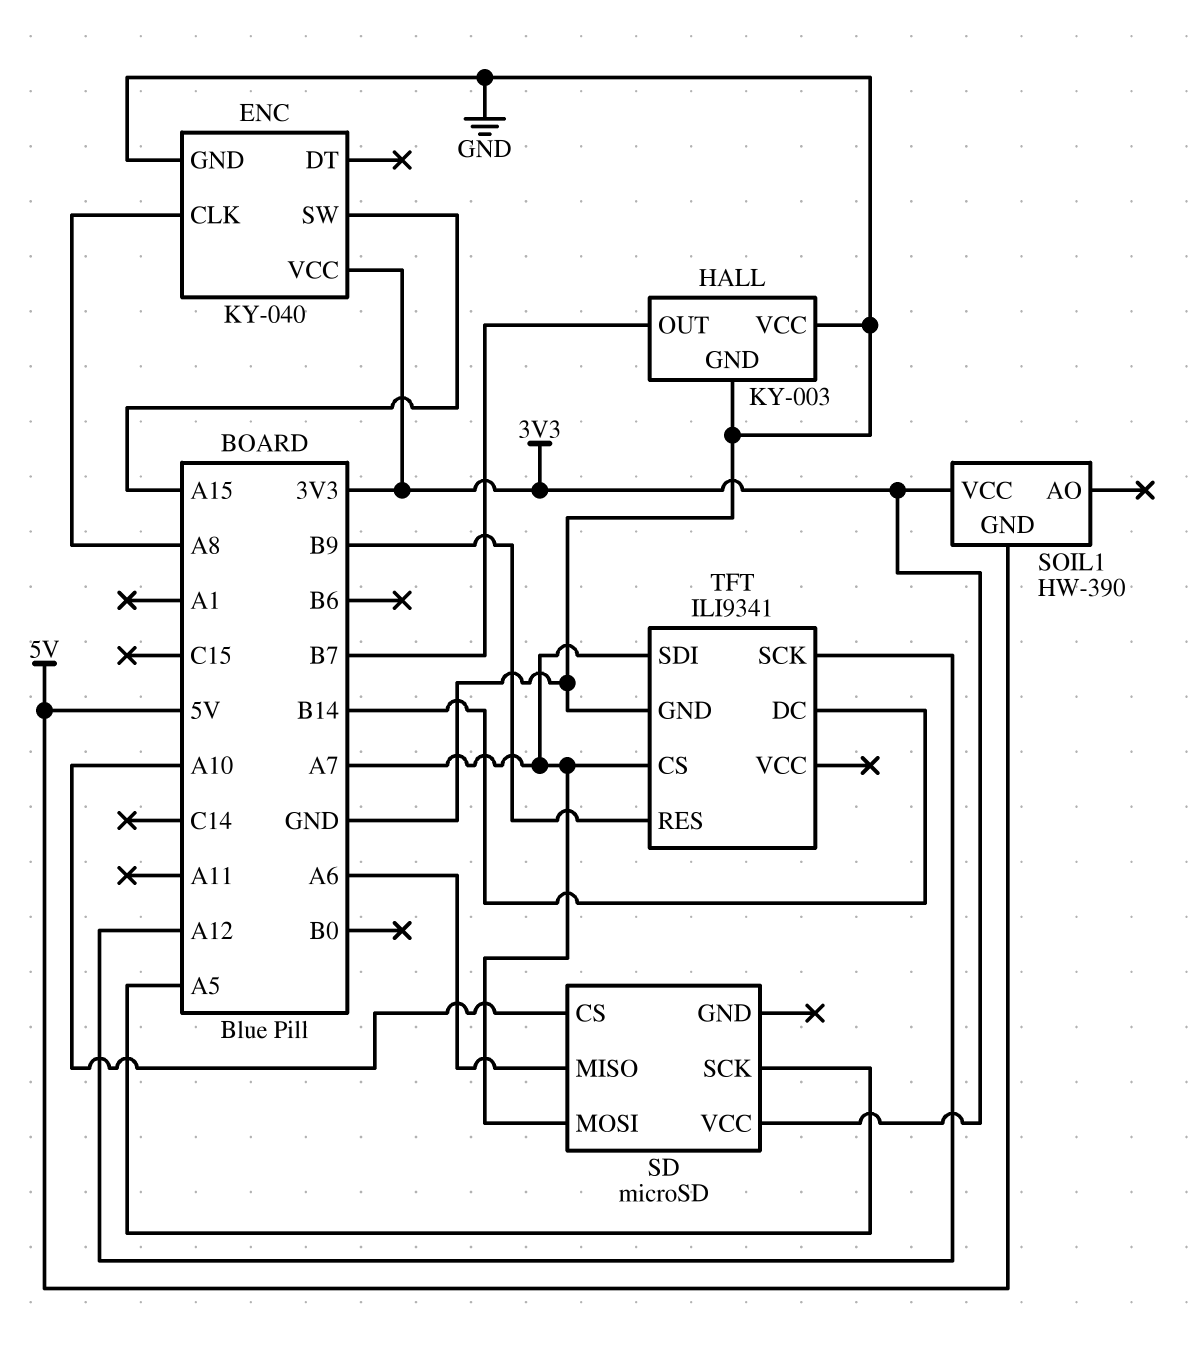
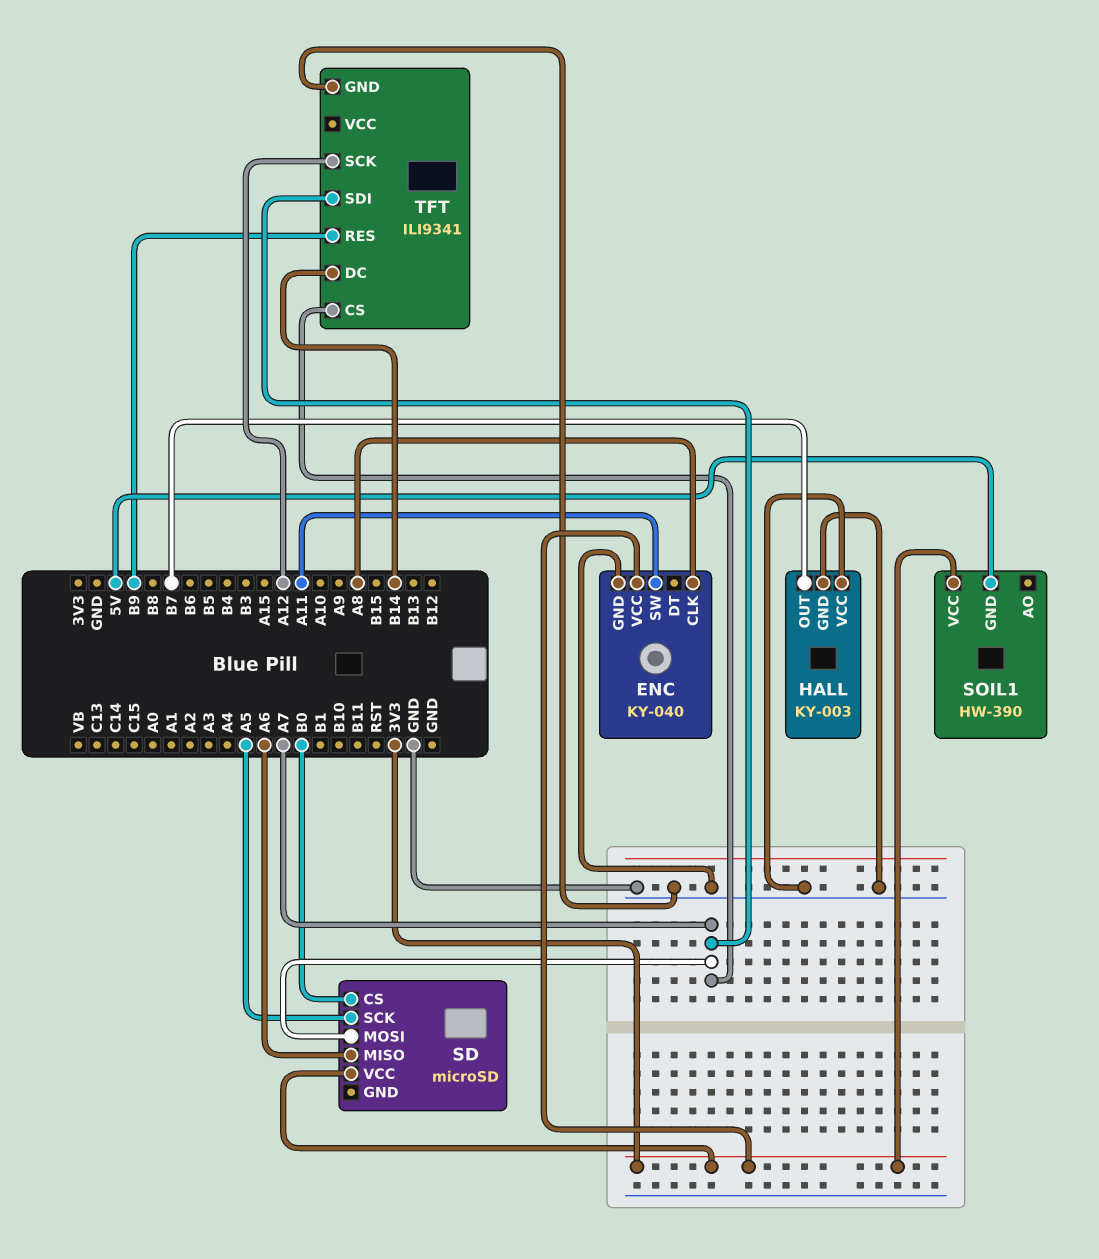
ENC pin SW: A15 -> A11
SD pin CS: A10 -> B0

